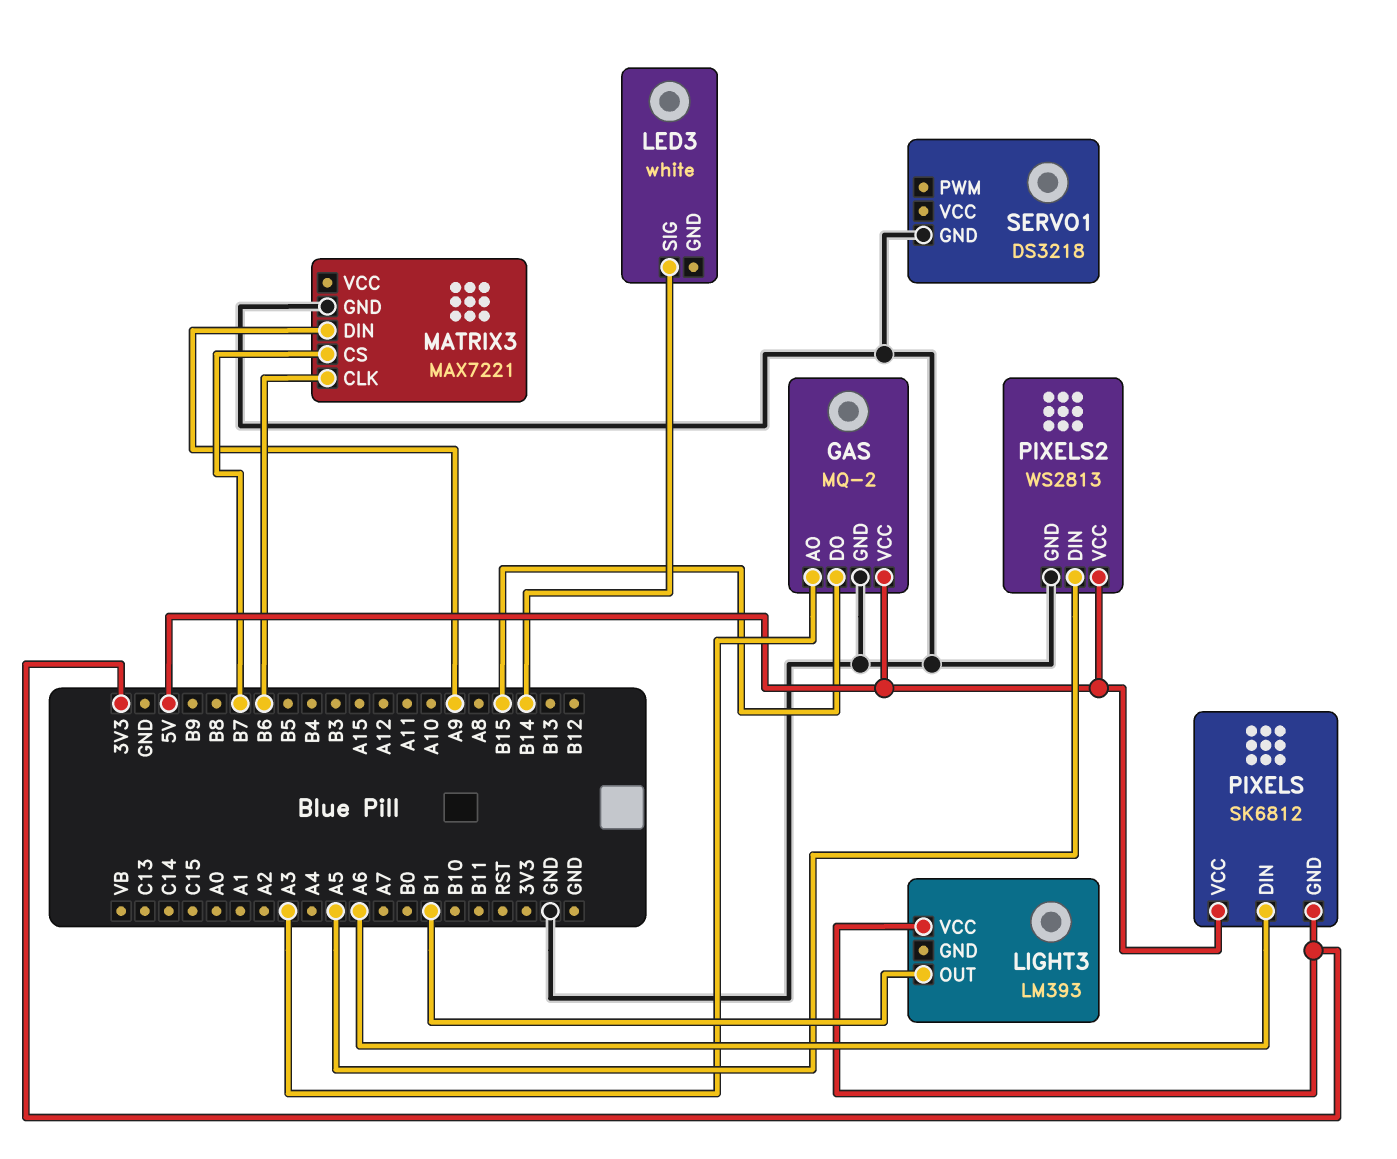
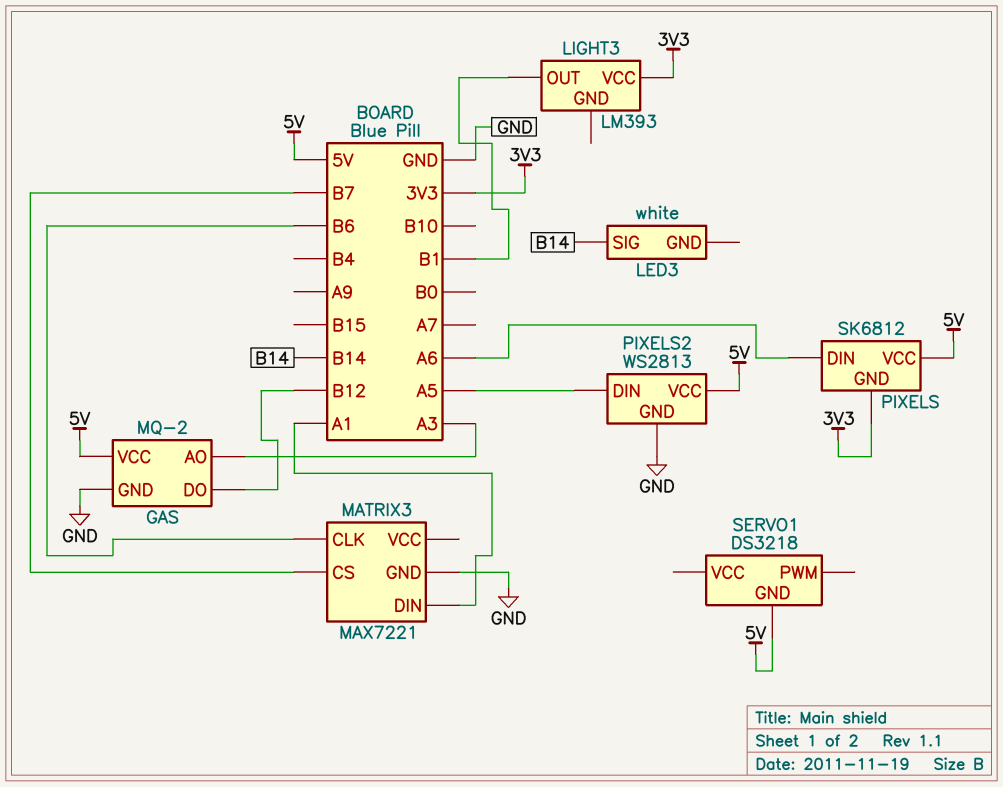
GAS pin DO: B15 -> B12
MATRIX3 pin DIN: A9 -> A1
SERVO1 pin GND: GND -> 5V

